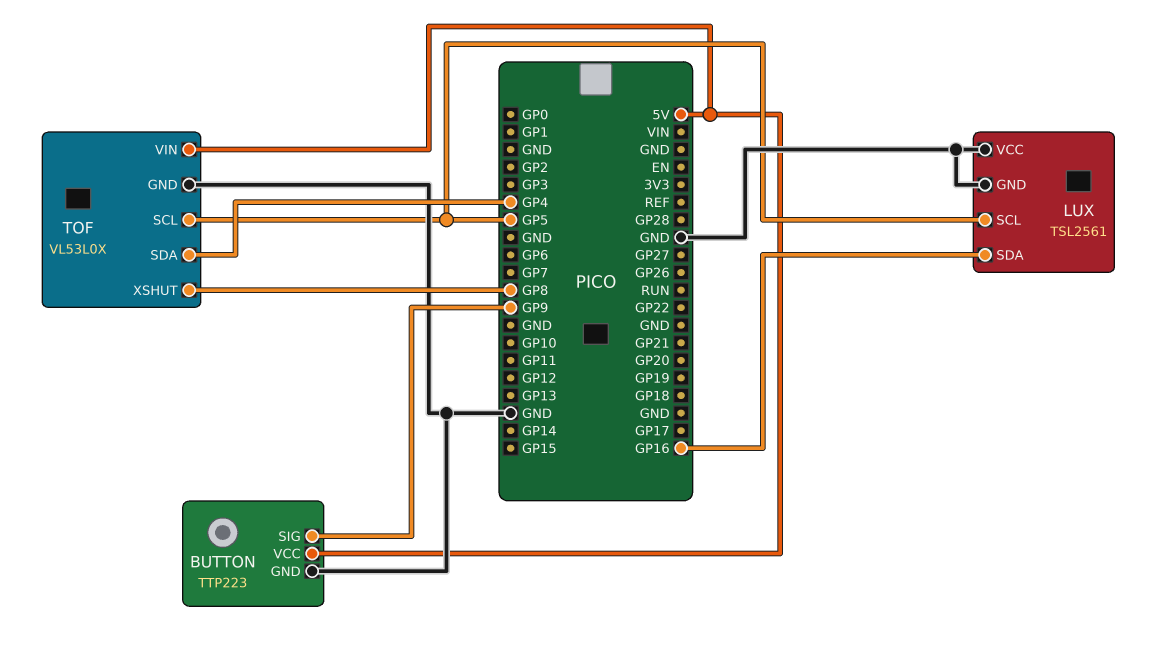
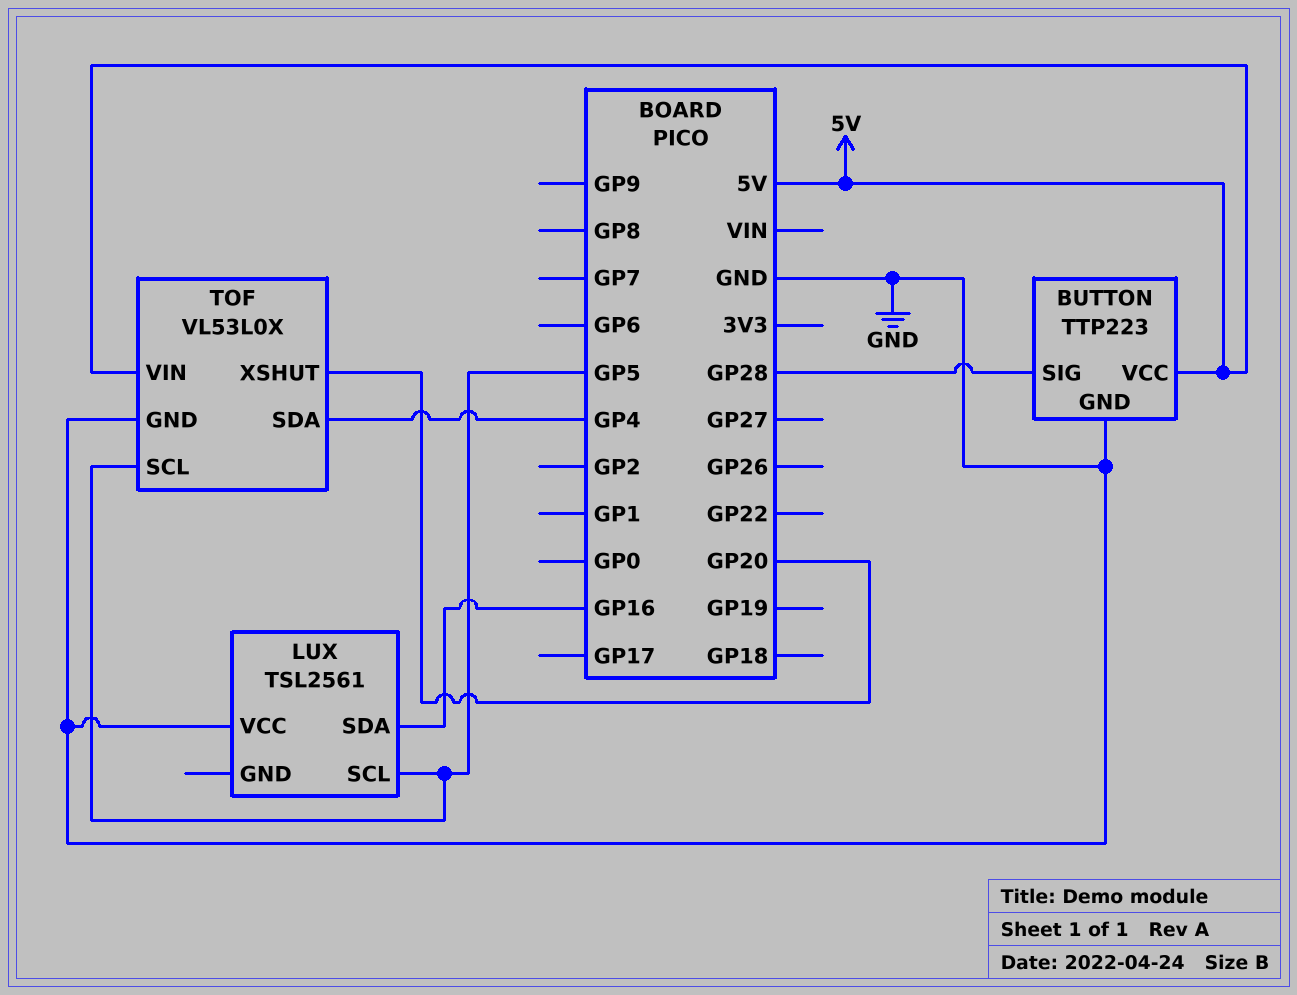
BUTTON pin SIG: GP9 -> GP28
LUX pin GND: GND -> none
TOF pin XSHUT: GP8 -> GP20

